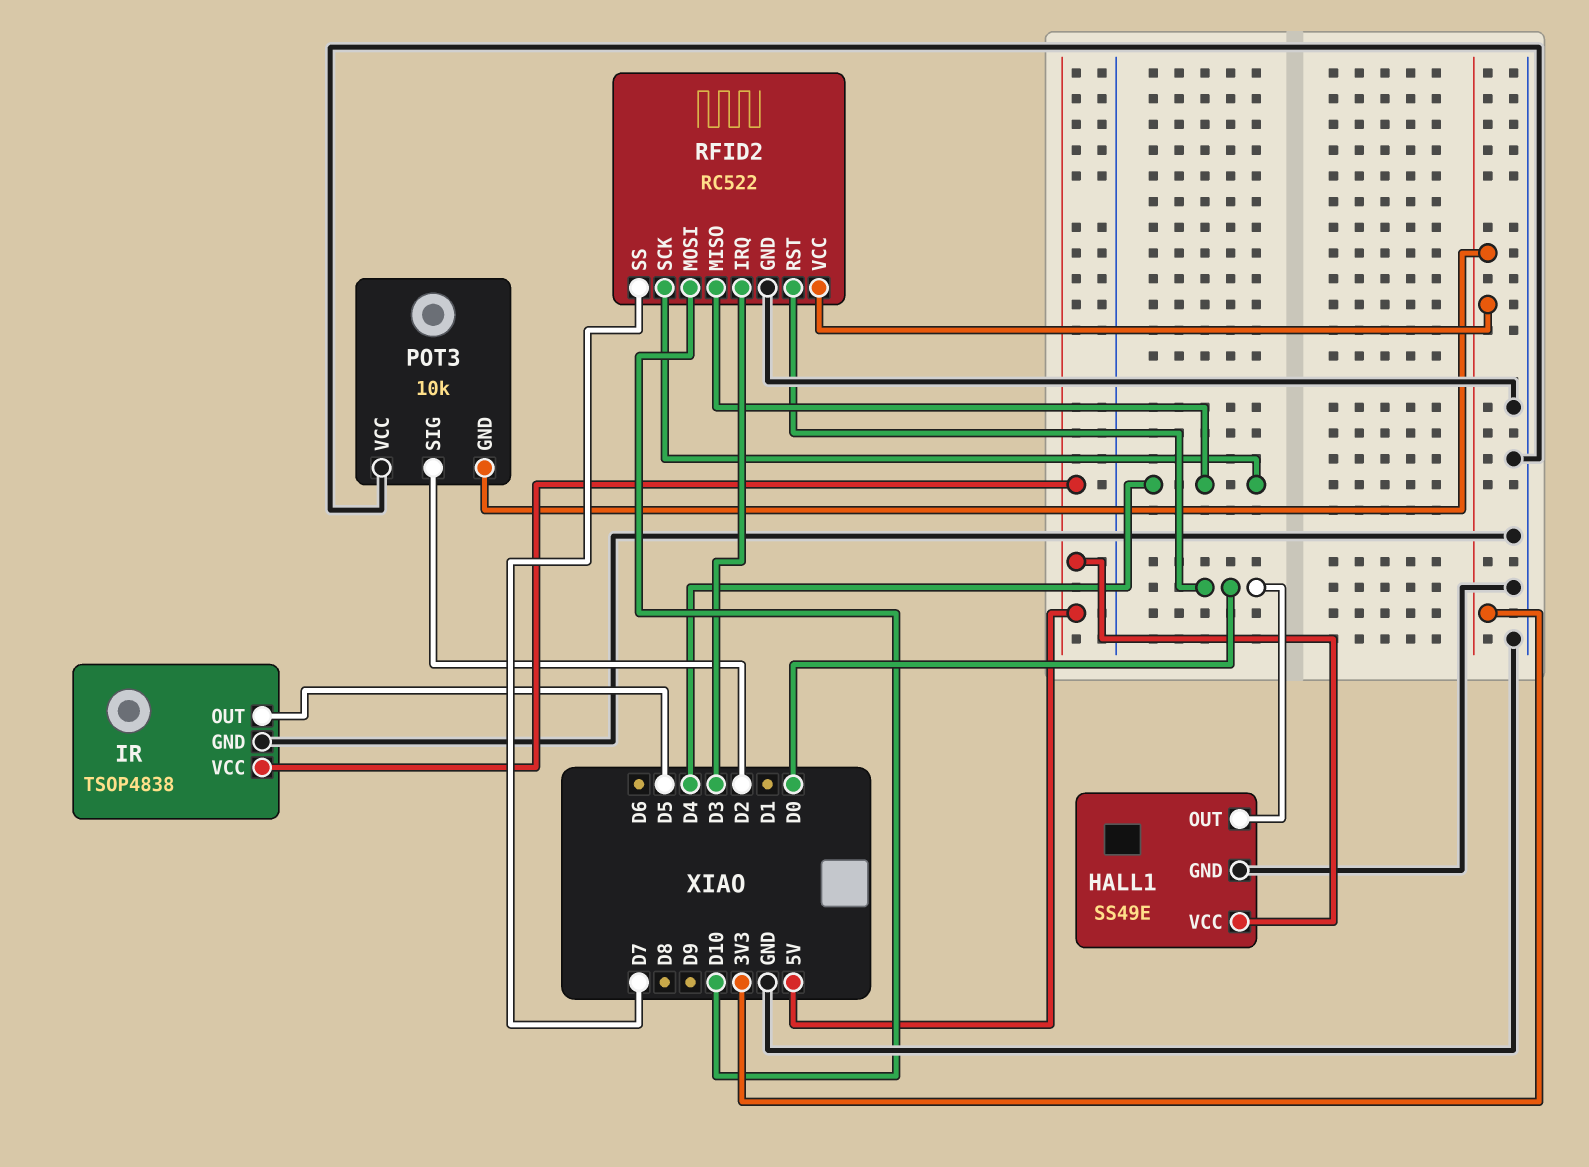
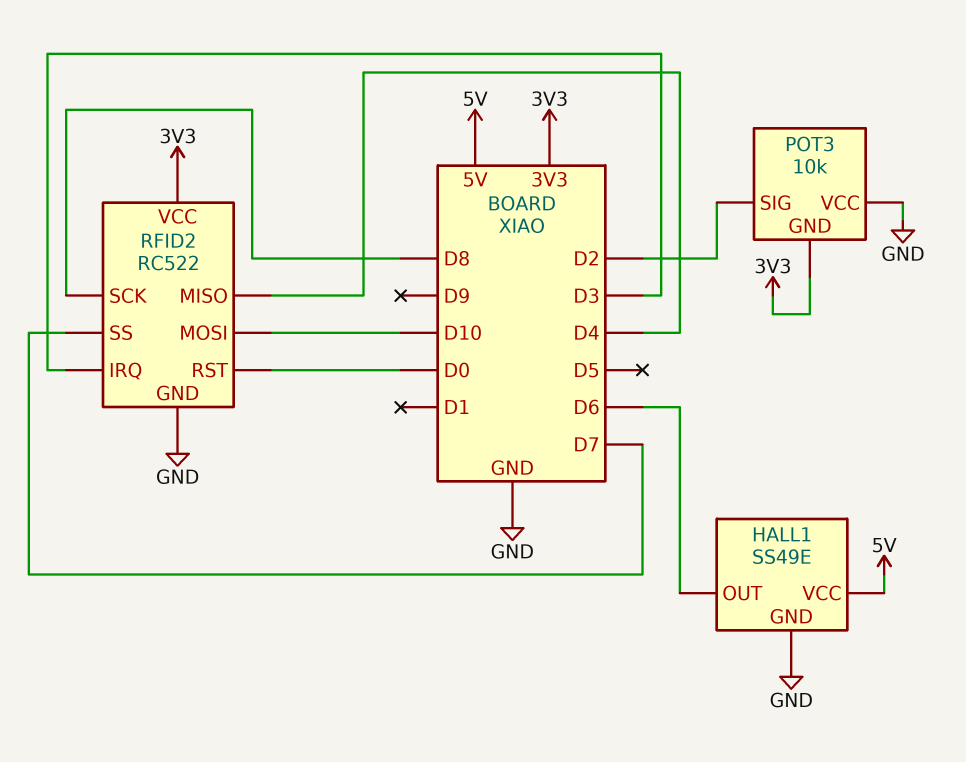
HALL1 pin OUT: D0 -> D6
IR: TSOP4838 -> none
IR pin GND: GND -> none
IR pin OUT: D5 -> none
IR pin VCC: 5V -> none
RFID2 pin SCK: D4 -> D8

